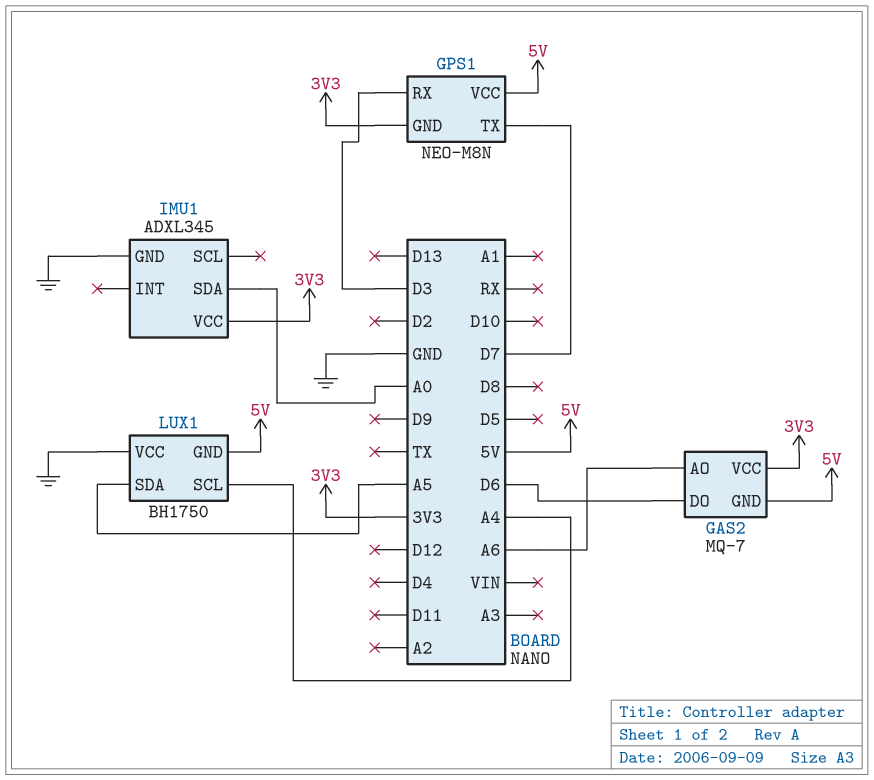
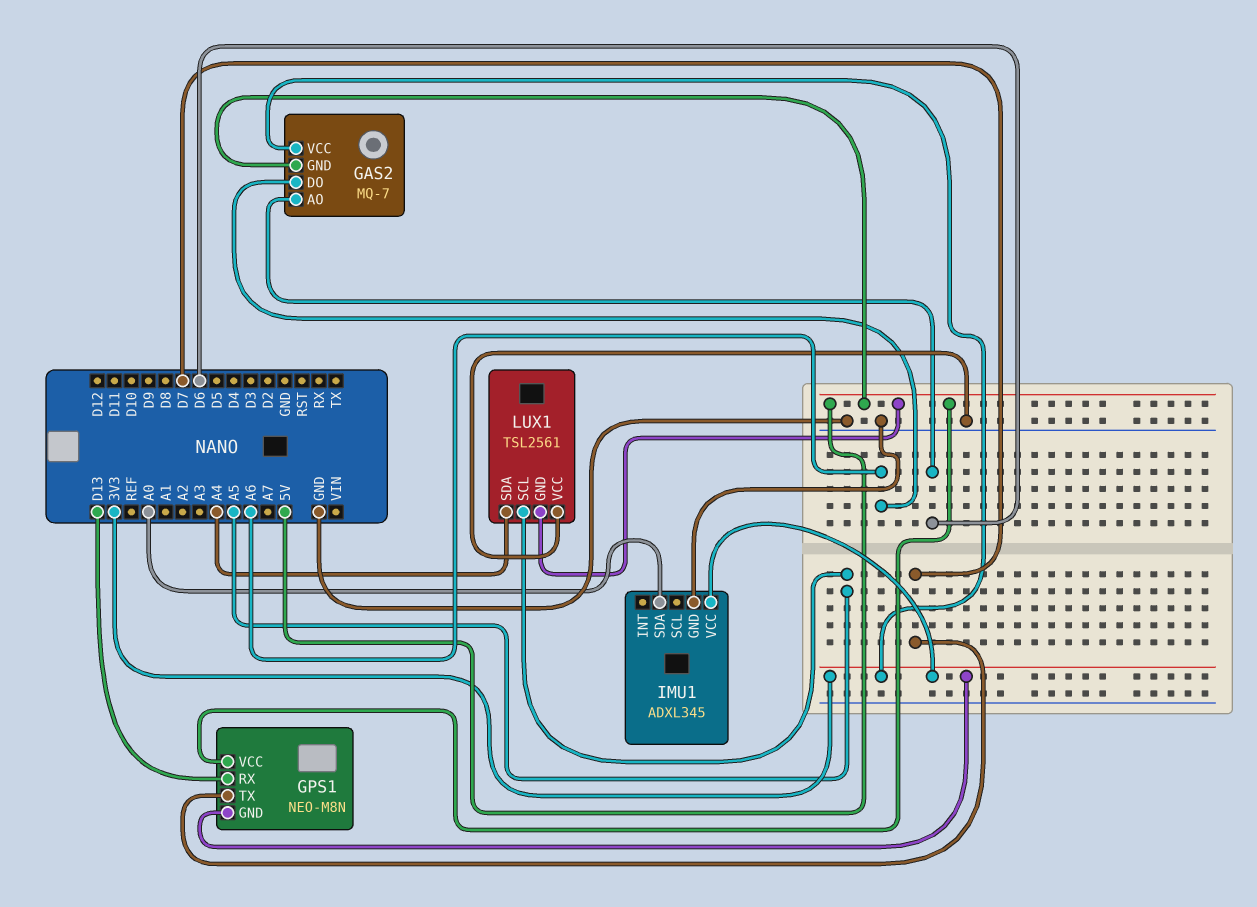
GAS2 pin AO: A6 -> D6
GAS2 pin DO: D6 -> A6
GPS1 pin RX: D3 -> D13
LUX1: BH1750 -> TSL2561
LUX1 pin SCL: A4 -> A5
LUX1 pin SDA: A5 -> A4

